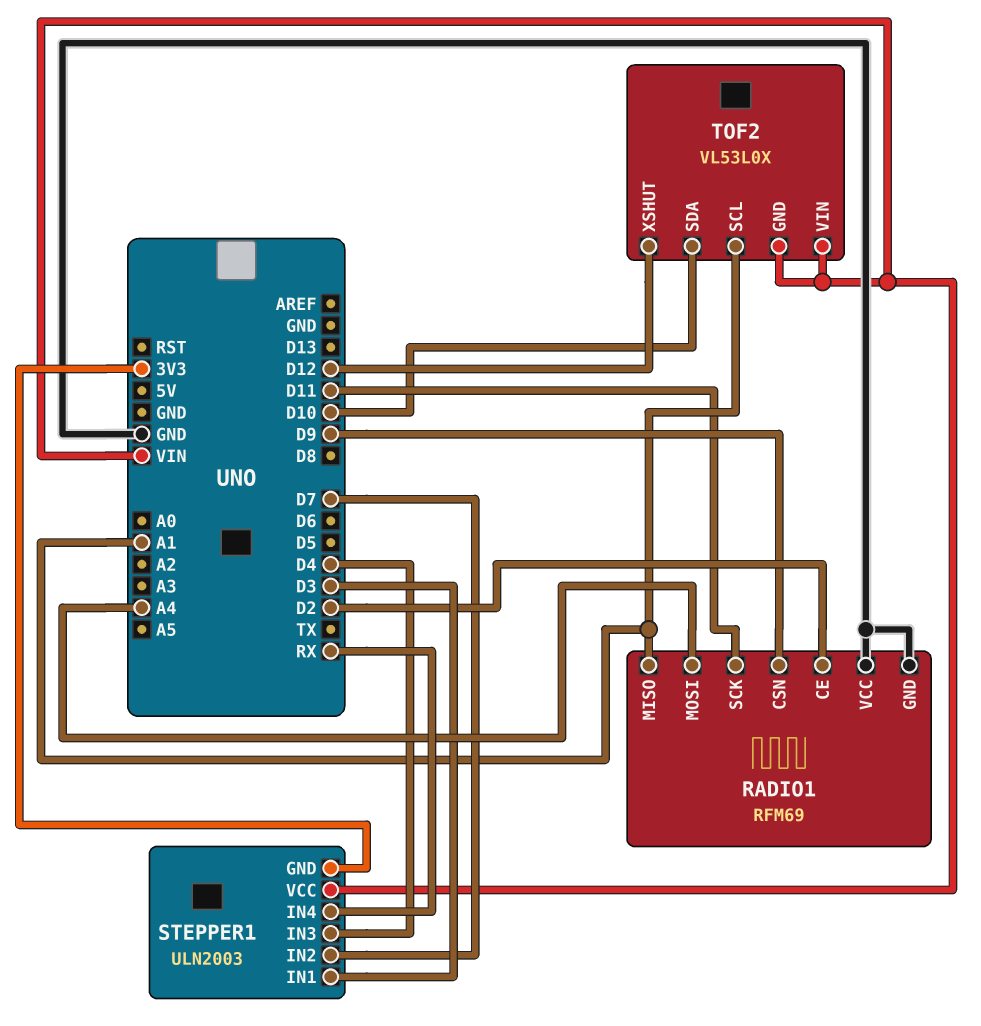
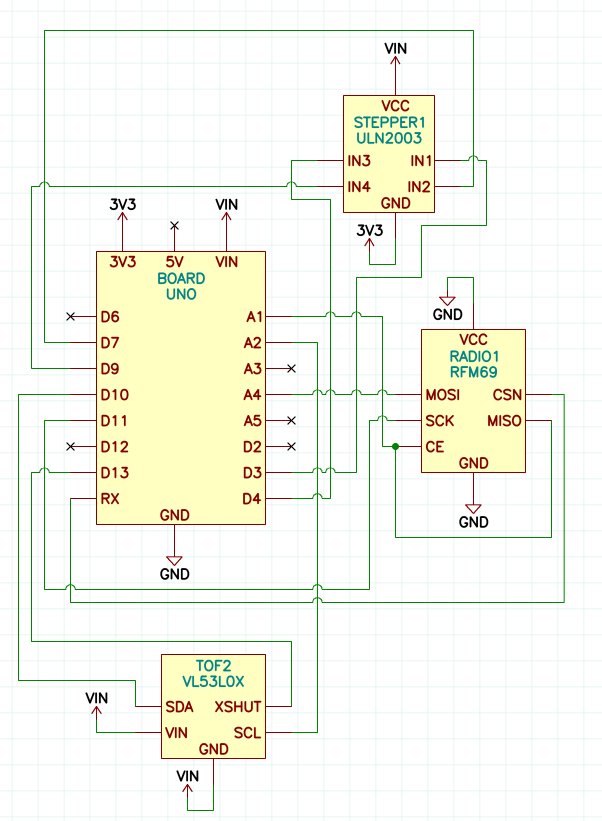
RADIO1 pin CE: D2 -> A1
RADIO1 pin CSN: D9 -> RX
STEPPER1 pin IN4: RX -> D9
TOF2 pin SCL: A1 -> A2
TOF2 pin XSHUT: D12 -> D13

